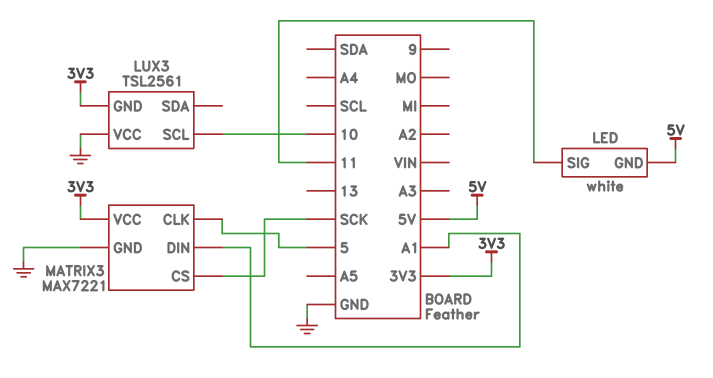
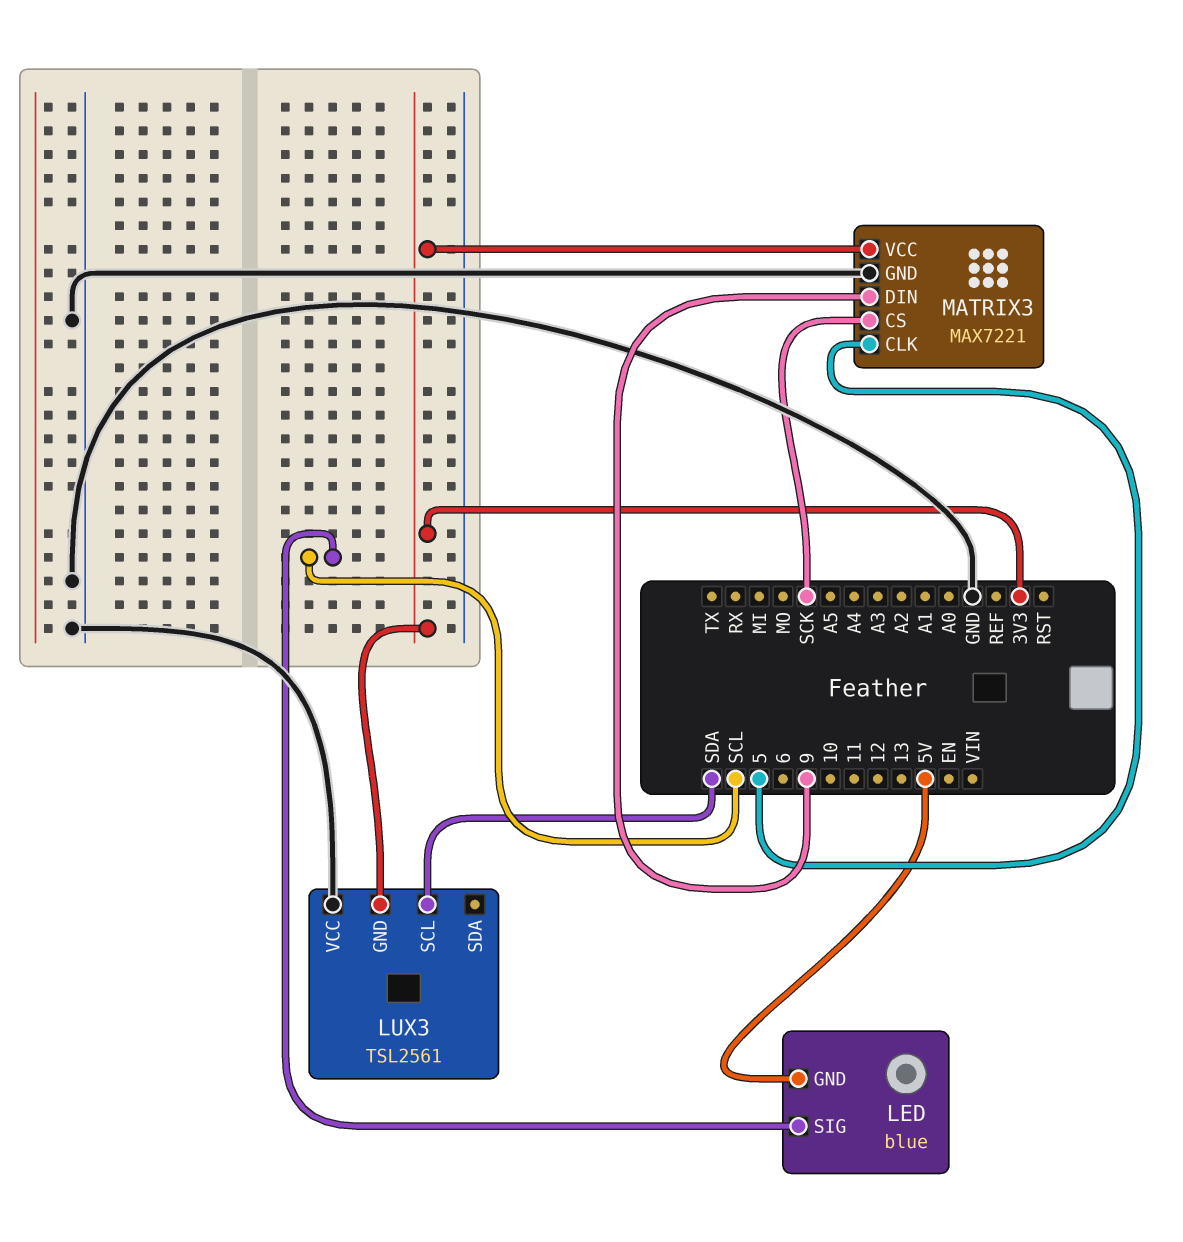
LED: white -> blue
LED pin SIG: 11 -> SCL
LUX3 pin SCL: 10 -> SDA
MATRIX3 pin DIN: A1 -> 9

